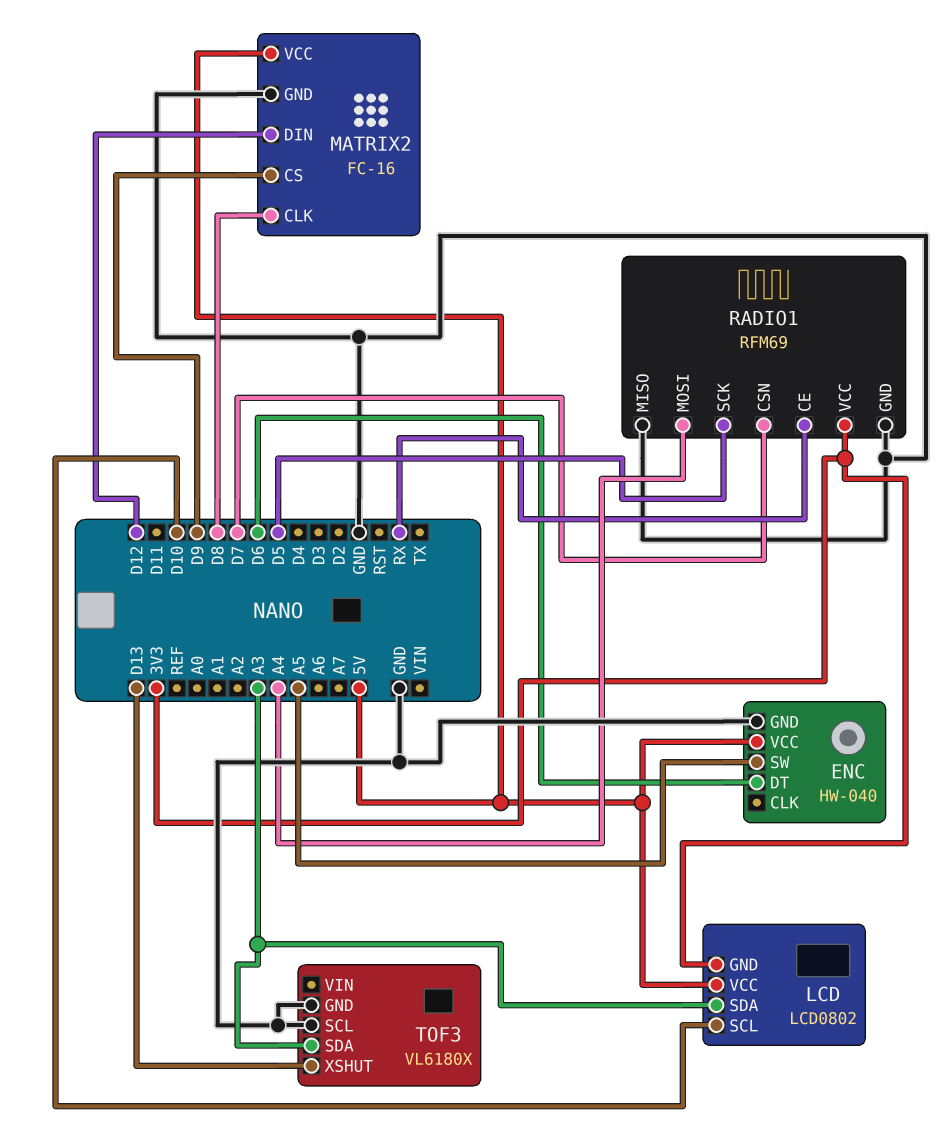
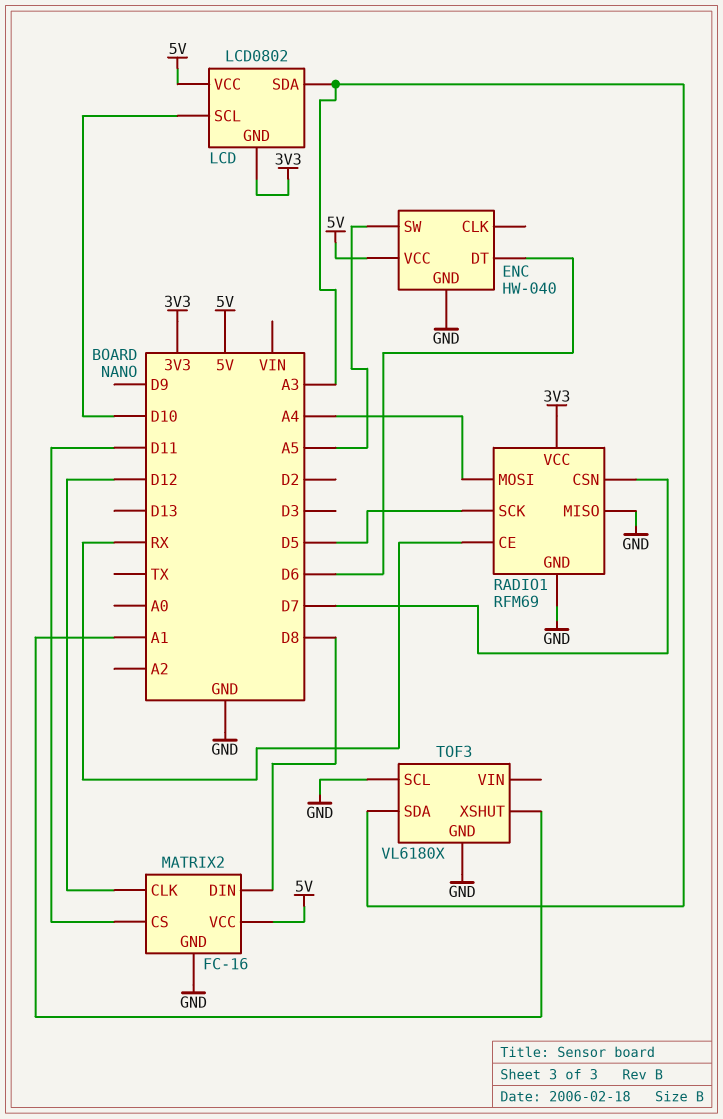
MATRIX2 pin CLK: D8 -> D12
MATRIX2 pin CS: D9 -> D11
MATRIX2 pin DIN: D12 -> D8
TOF3 pin XSHUT: D13 -> A1

